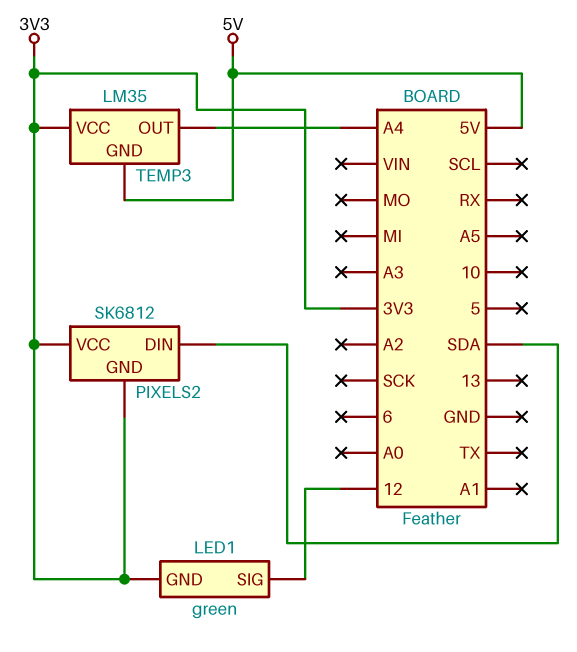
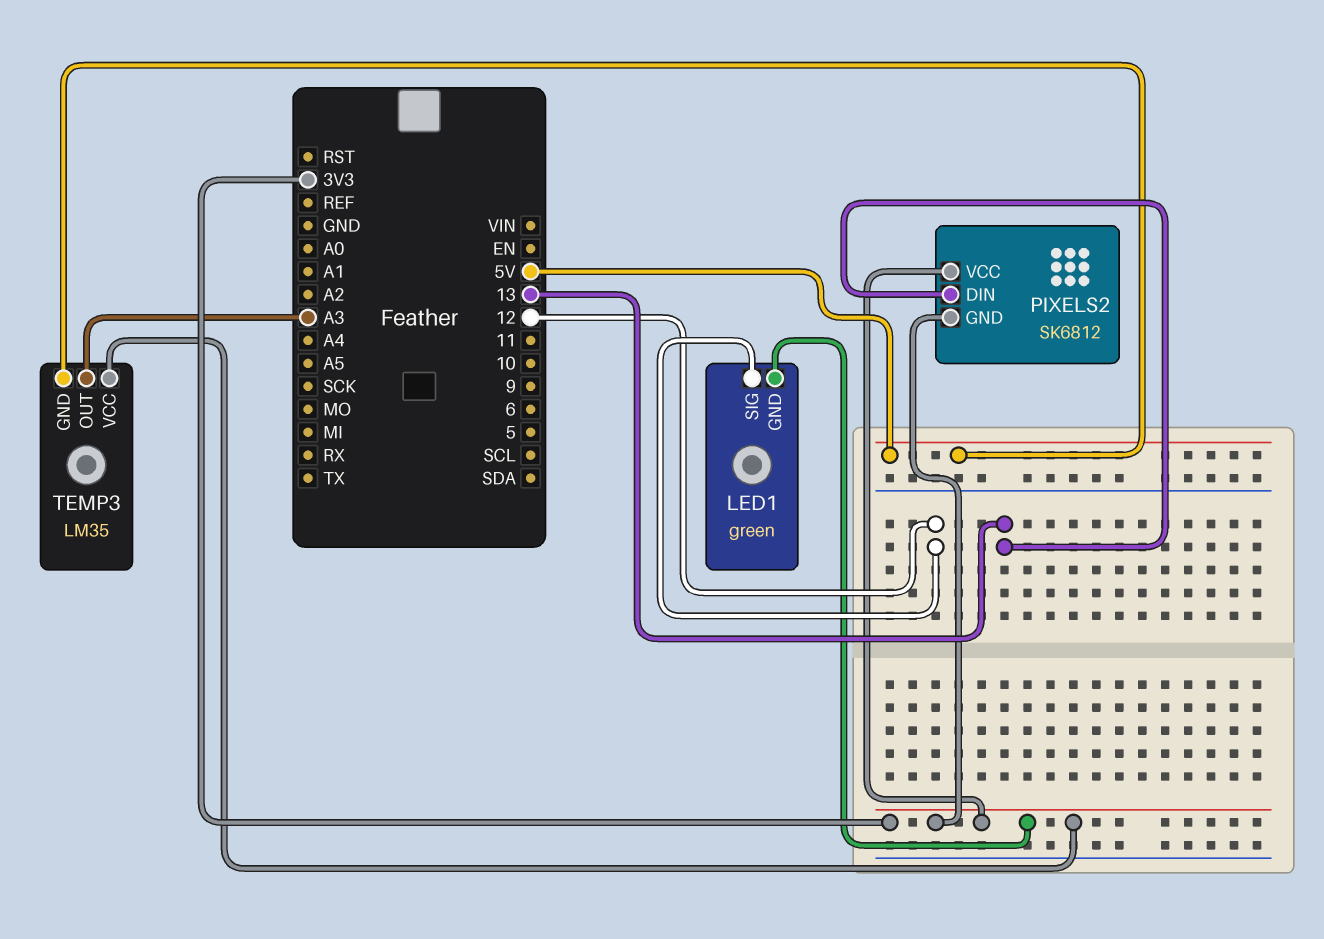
PIXELS2 pin DIN: SDA -> 13
TEMP3 pin OUT: A4 -> A3

